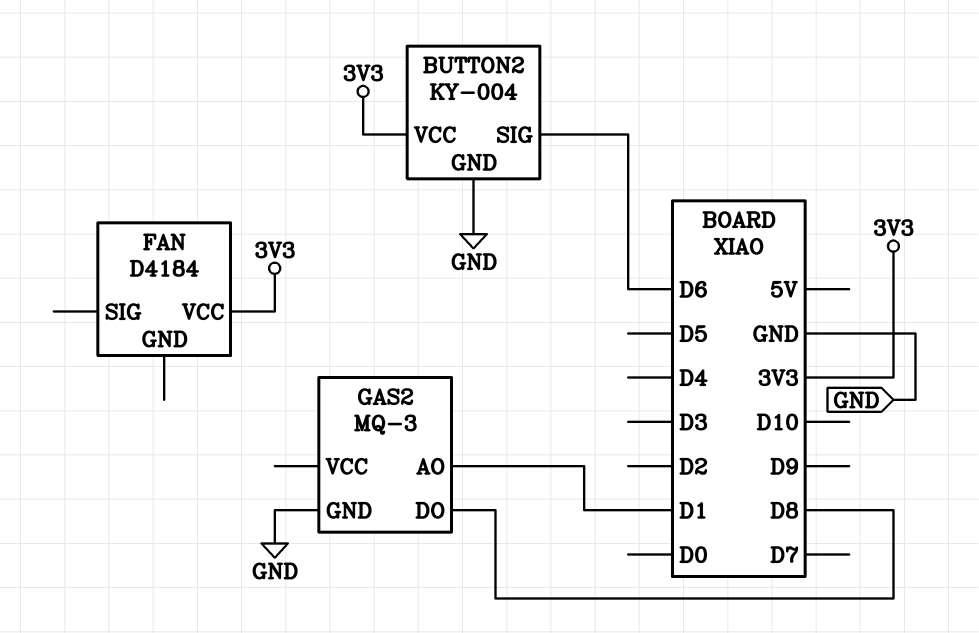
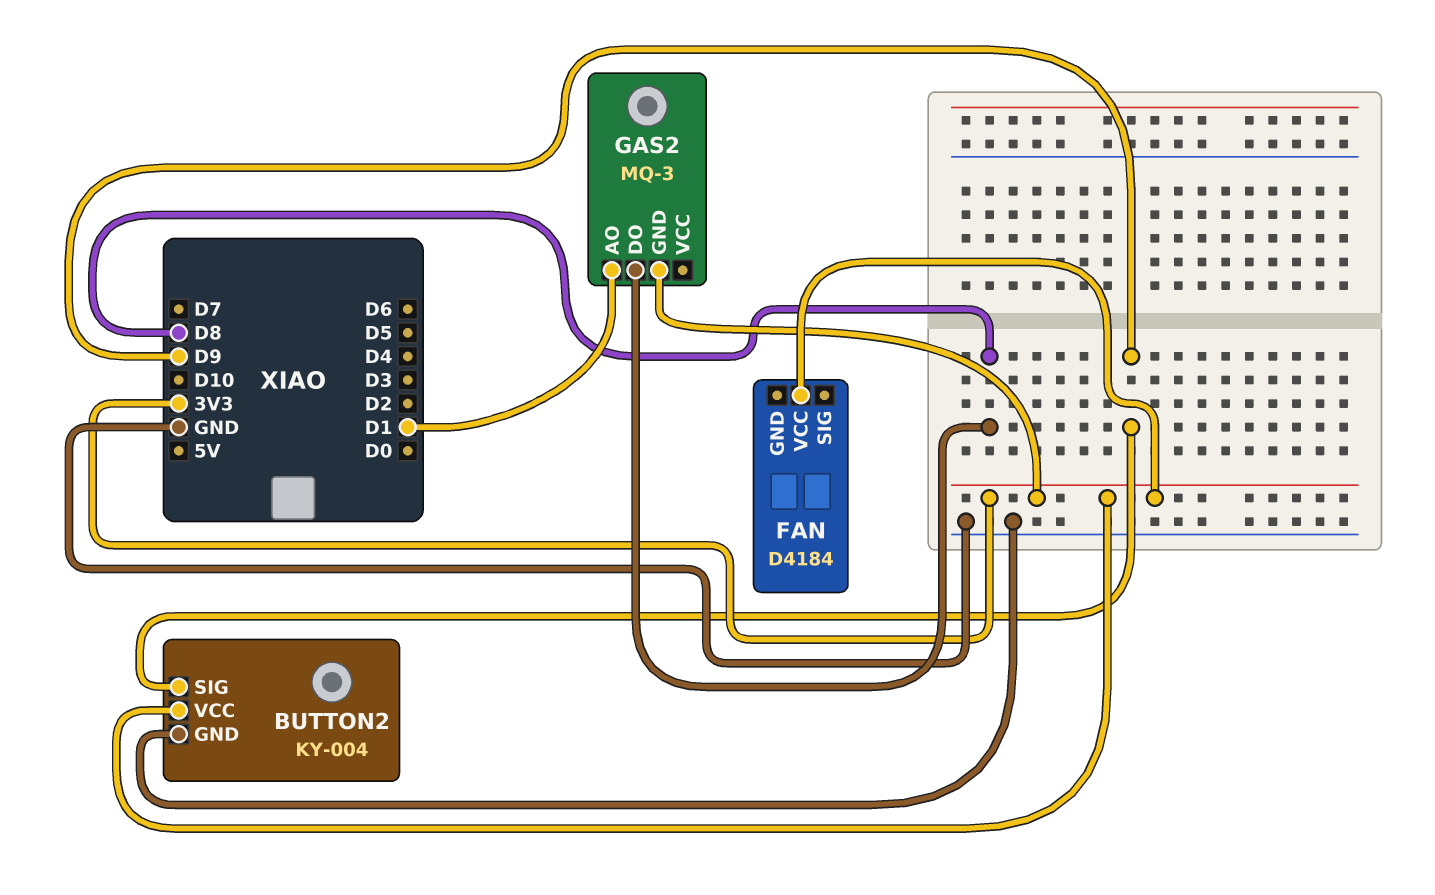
BUTTON2 pin SIG: D6 -> D9
GAS2 pin GND: GND -> 3V3

